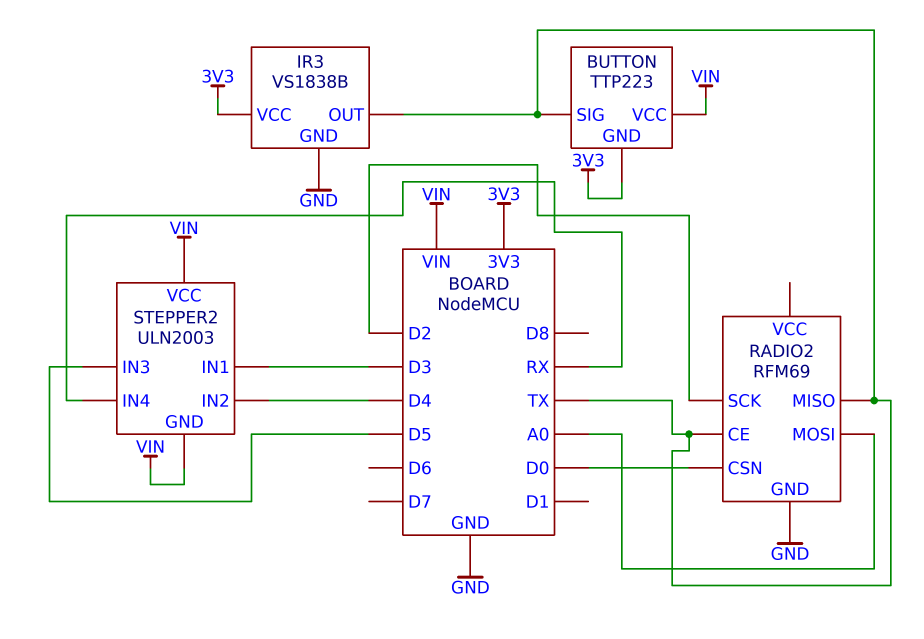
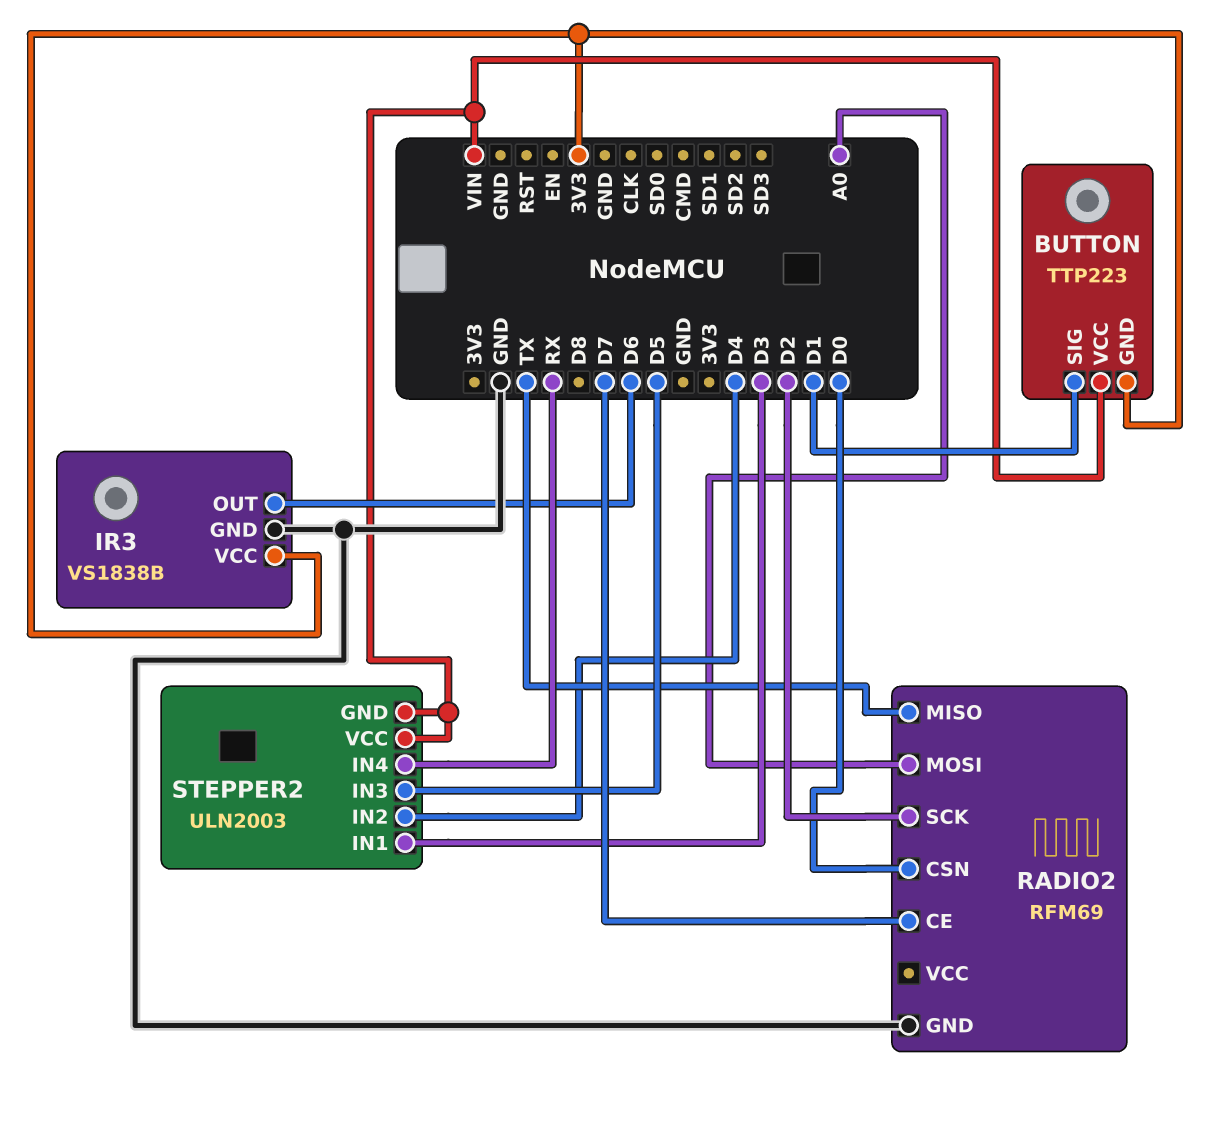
BUTTON pin SIG: TX -> D1
IR3 pin OUT: TX -> D6
RADIO2 pin CE: TX -> D7

